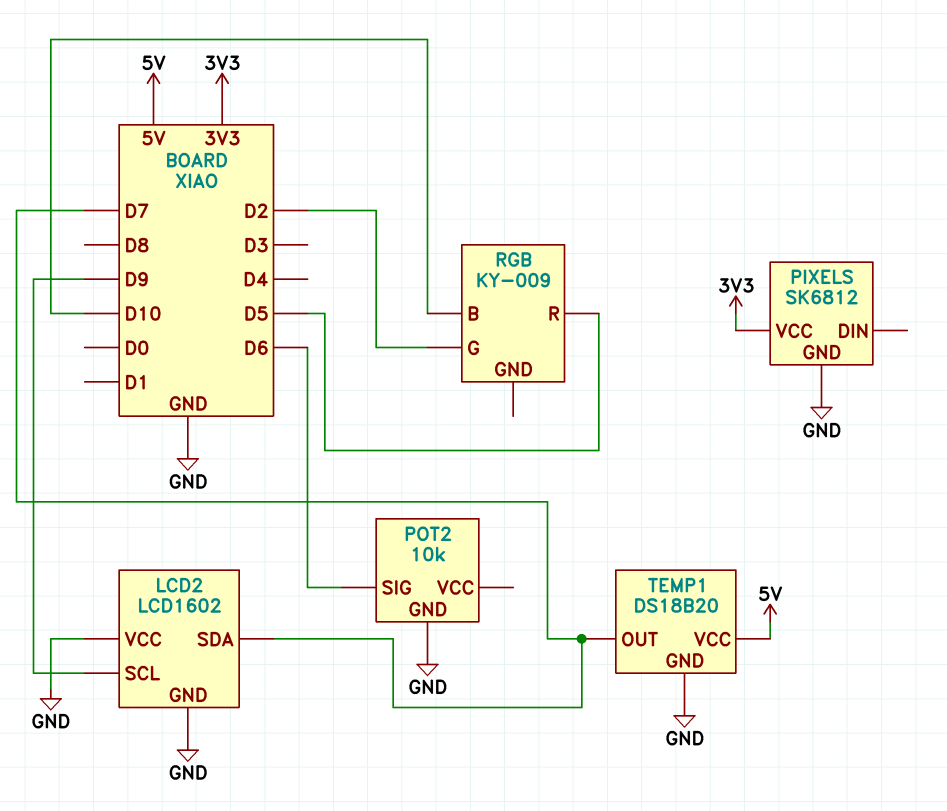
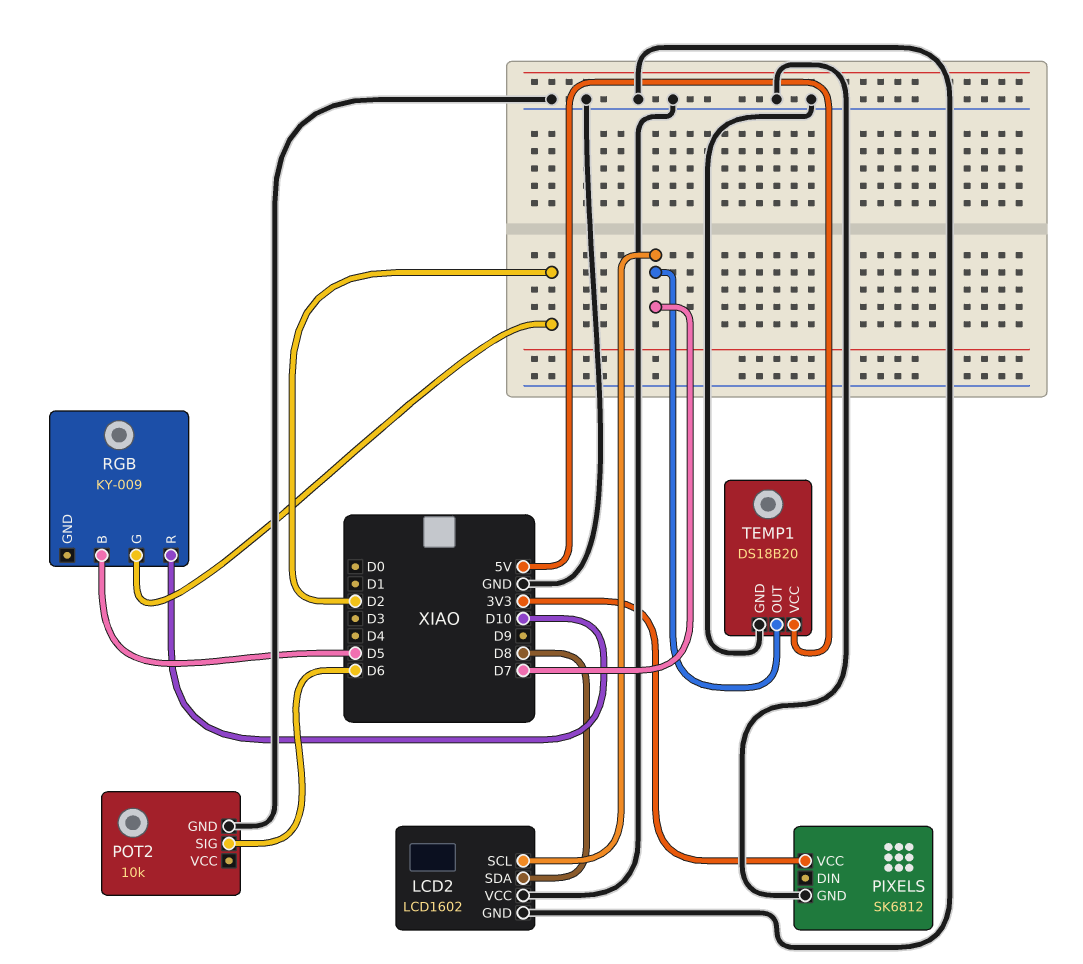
LCD2 pin SCL: D9 -> D7
LCD2 pin SDA: D7 -> D8
RGB pin B: D10 -> D5
RGB pin R: D5 -> D10

